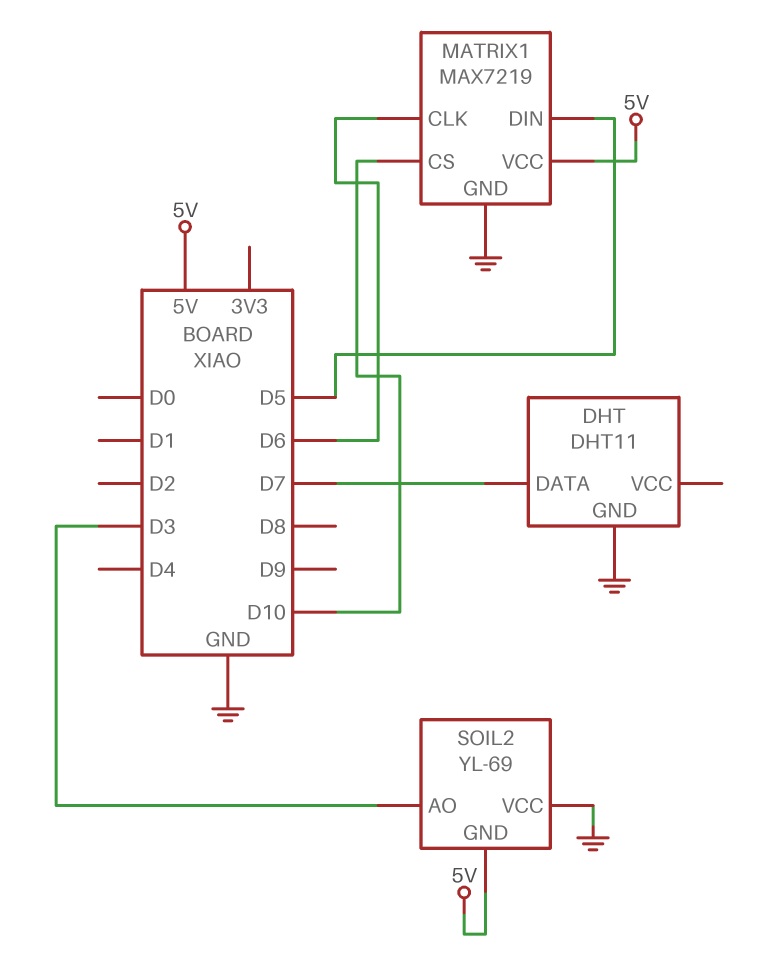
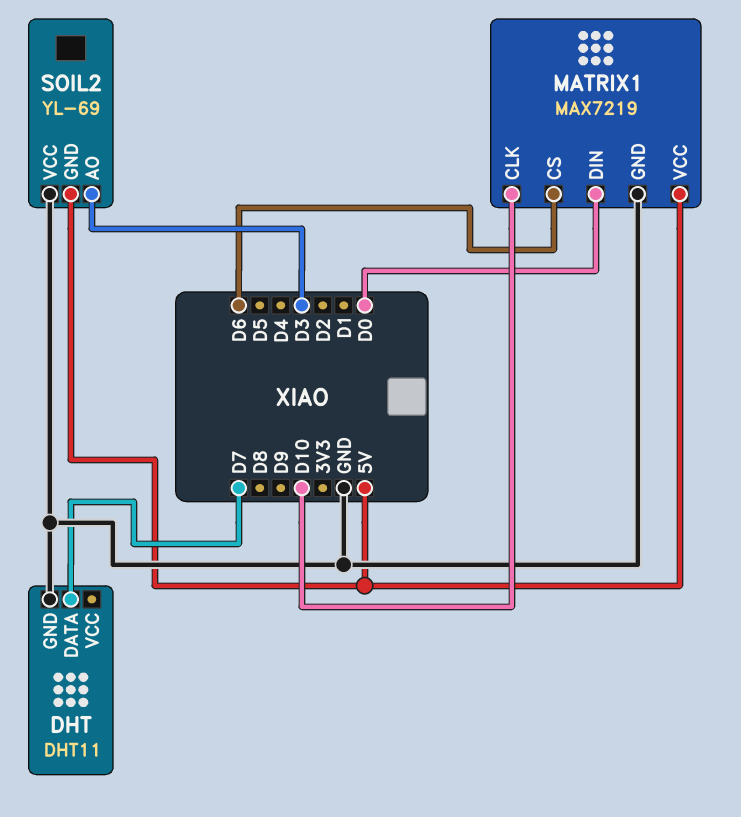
MATRIX1 pin CLK: D6 -> D10
MATRIX1 pin CS: D10 -> D6
MATRIX1 pin DIN: D5 -> D0

